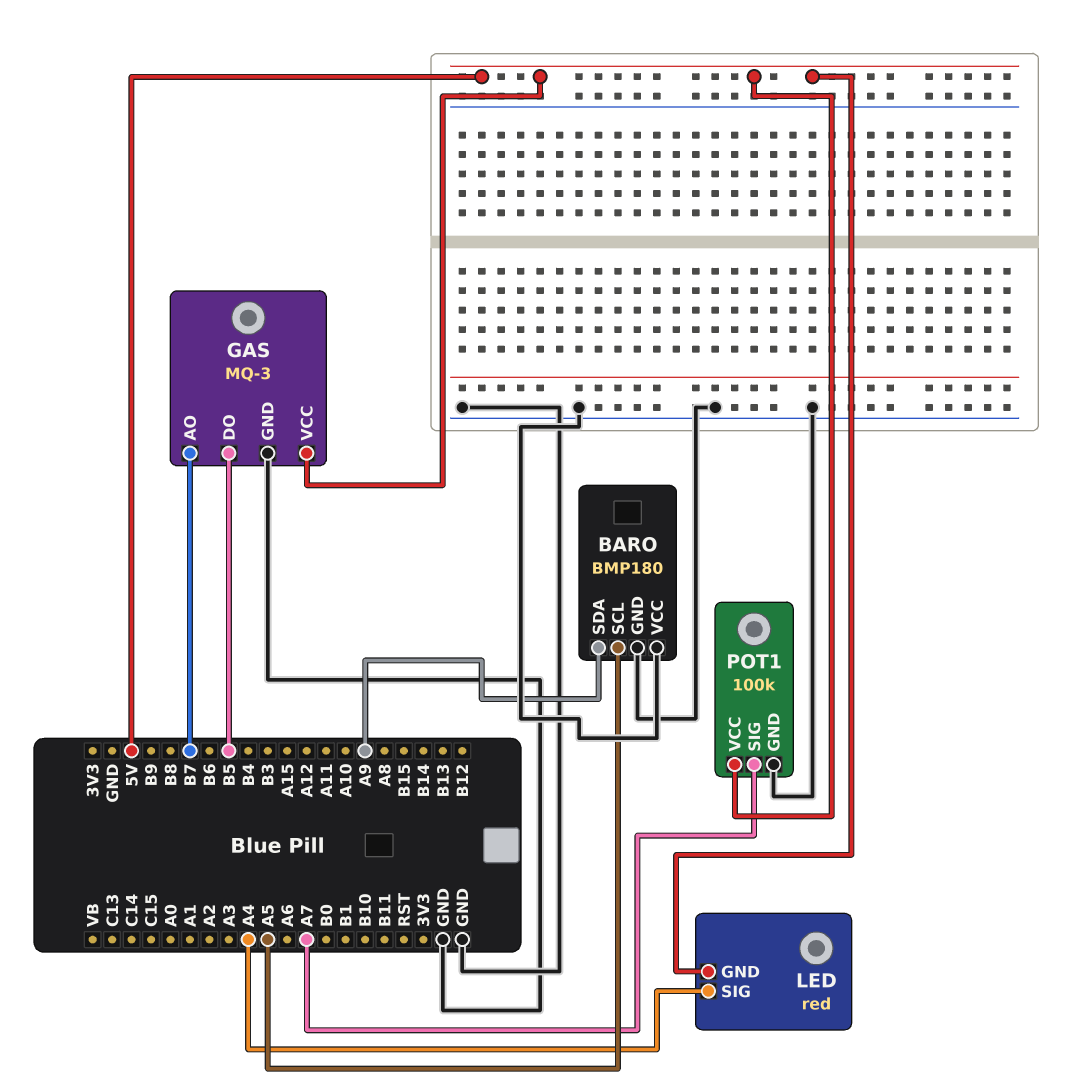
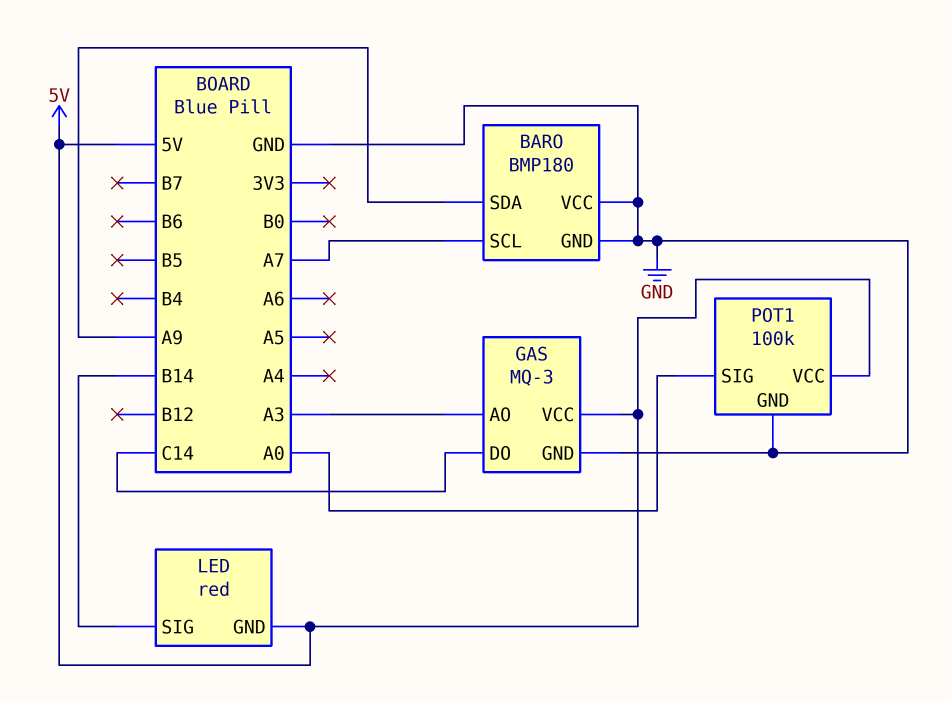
BARO pin SCL: A5 -> A7
GAS pin AO: B7 -> A3
GAS pin DO: B5 -> C14
LED pin SIG: A4 -> B14
POT1 pin SIG: A7 -> A0

